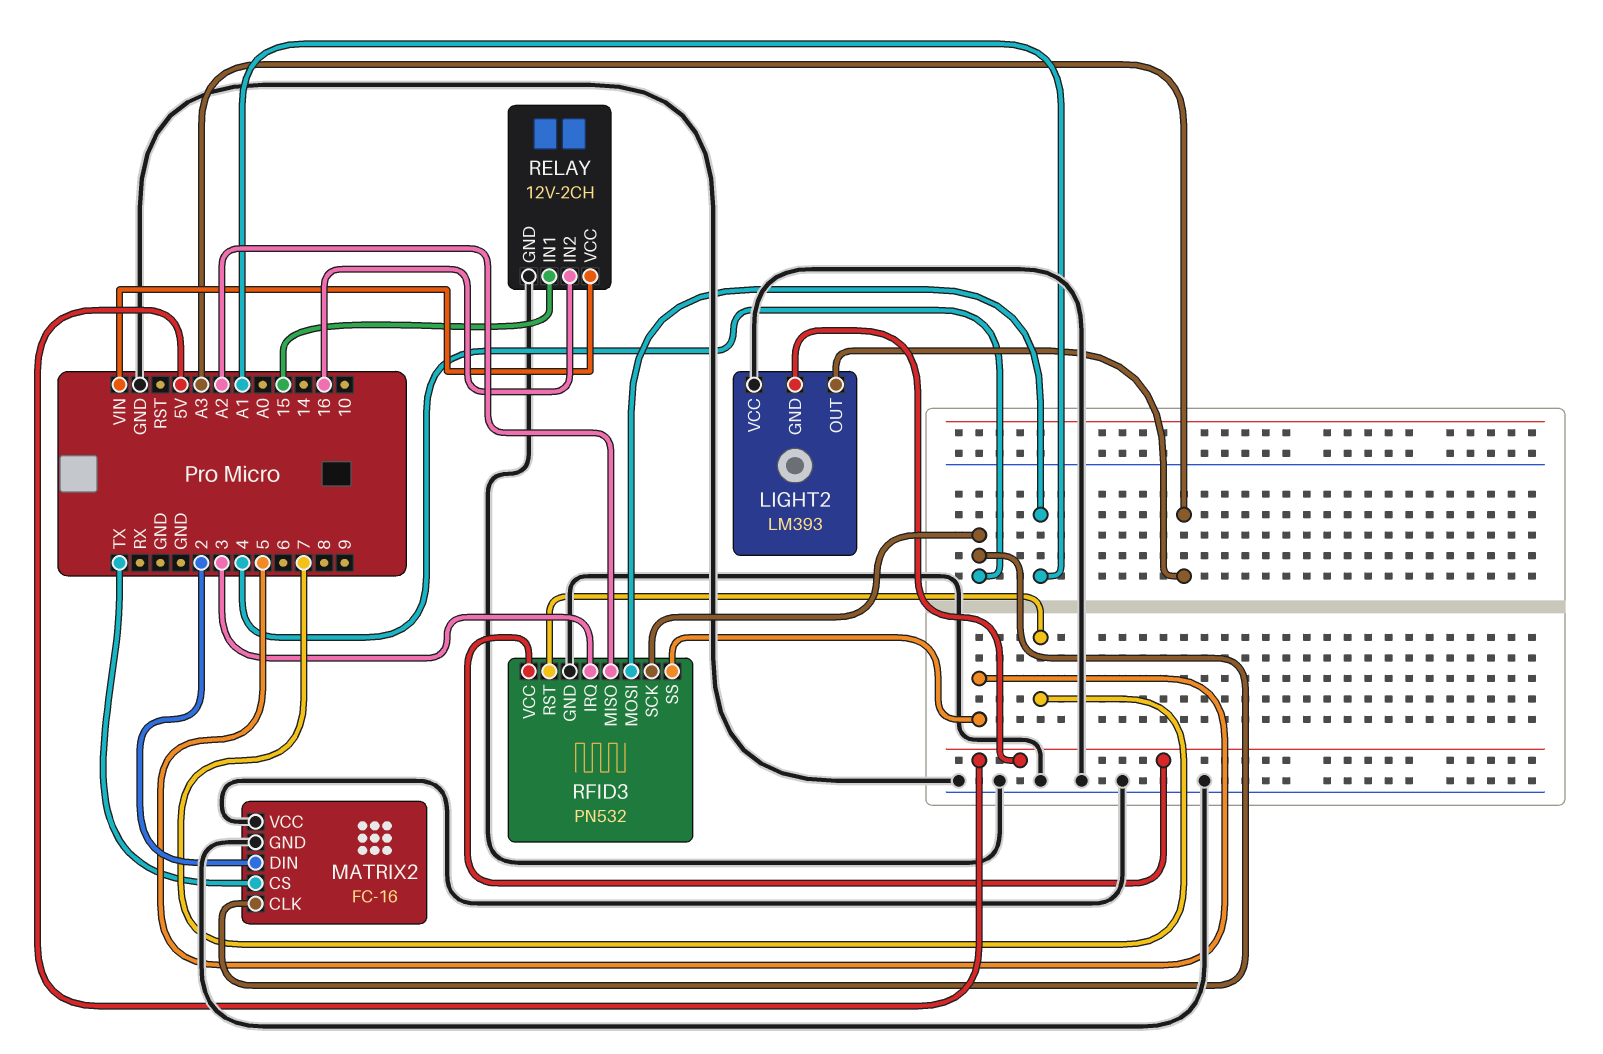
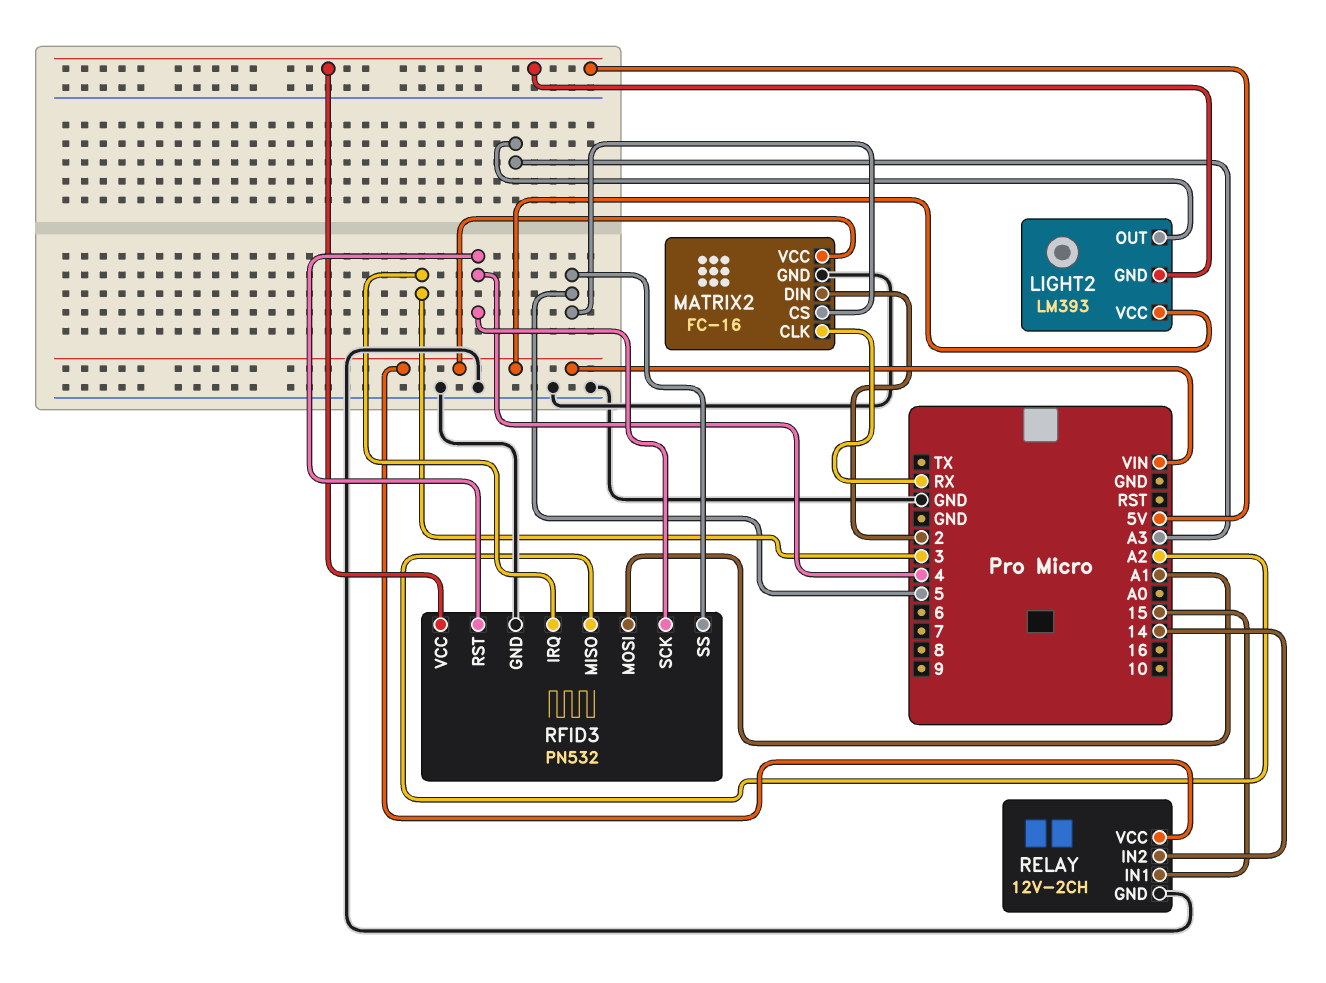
LIGHT2 pin VCC: GND -> VIN
MATRIX2 pin CLK: 4 -> RX
MATRIX2 pin CS: TX -> 5
MATRIX2 pin VCC: GND -> VIN
RELAY pin IN2: 16 -> 14
RFID3 pin RST: 7 -> 4

